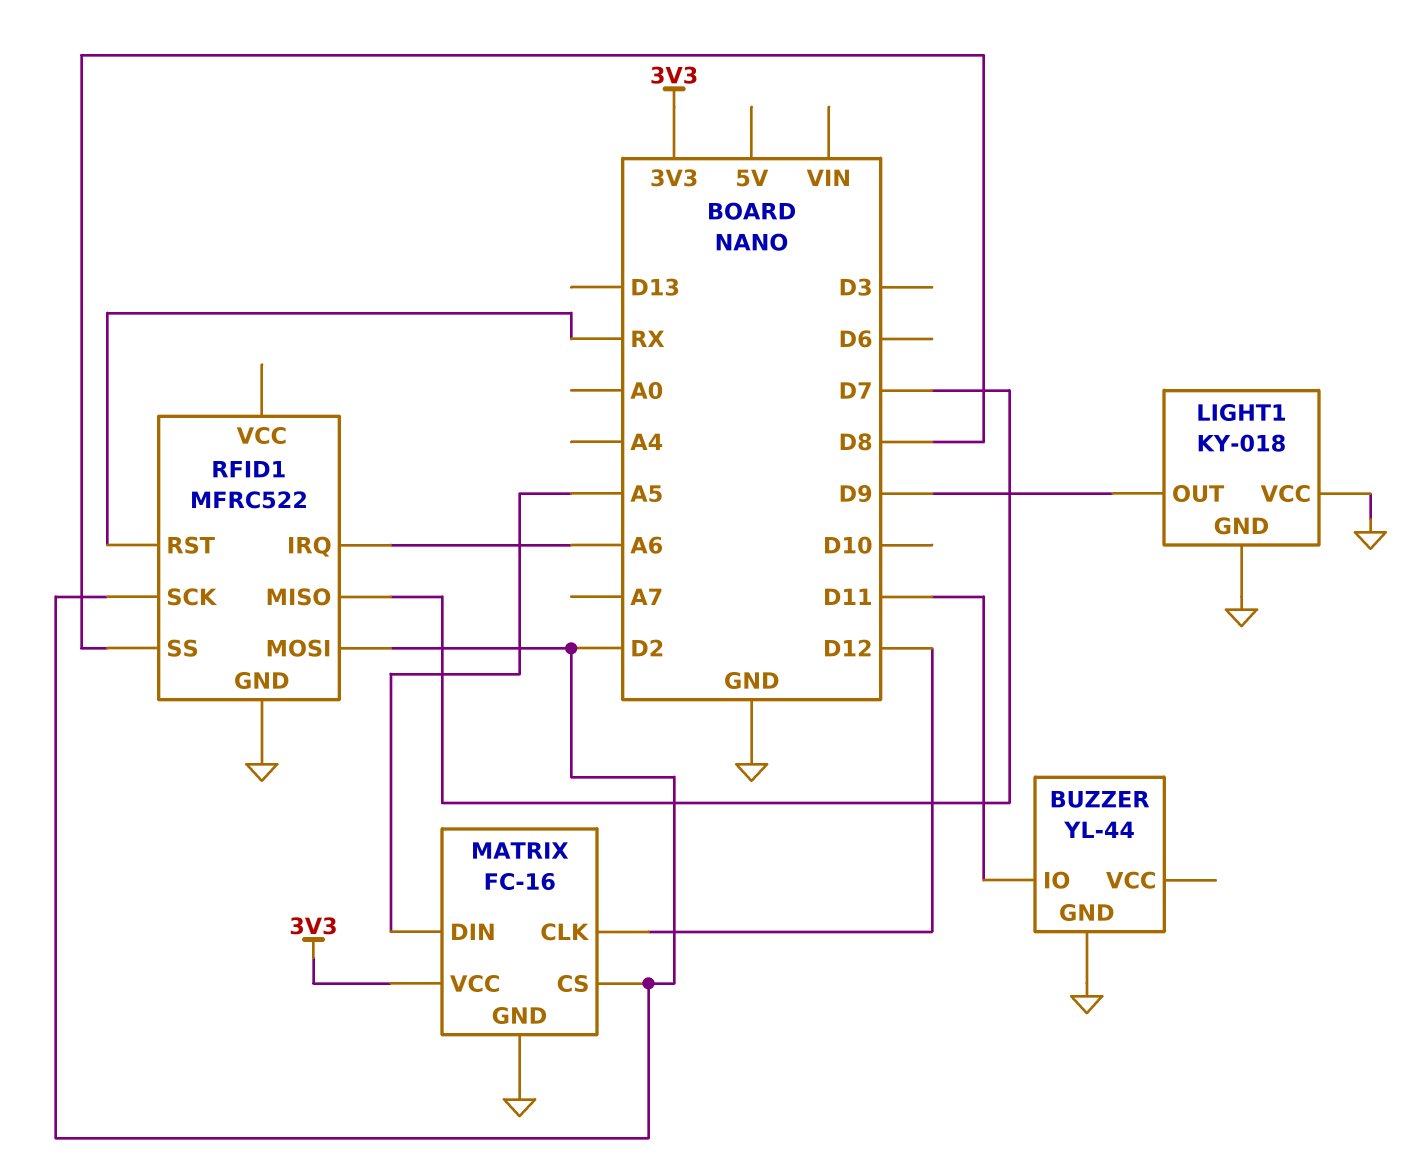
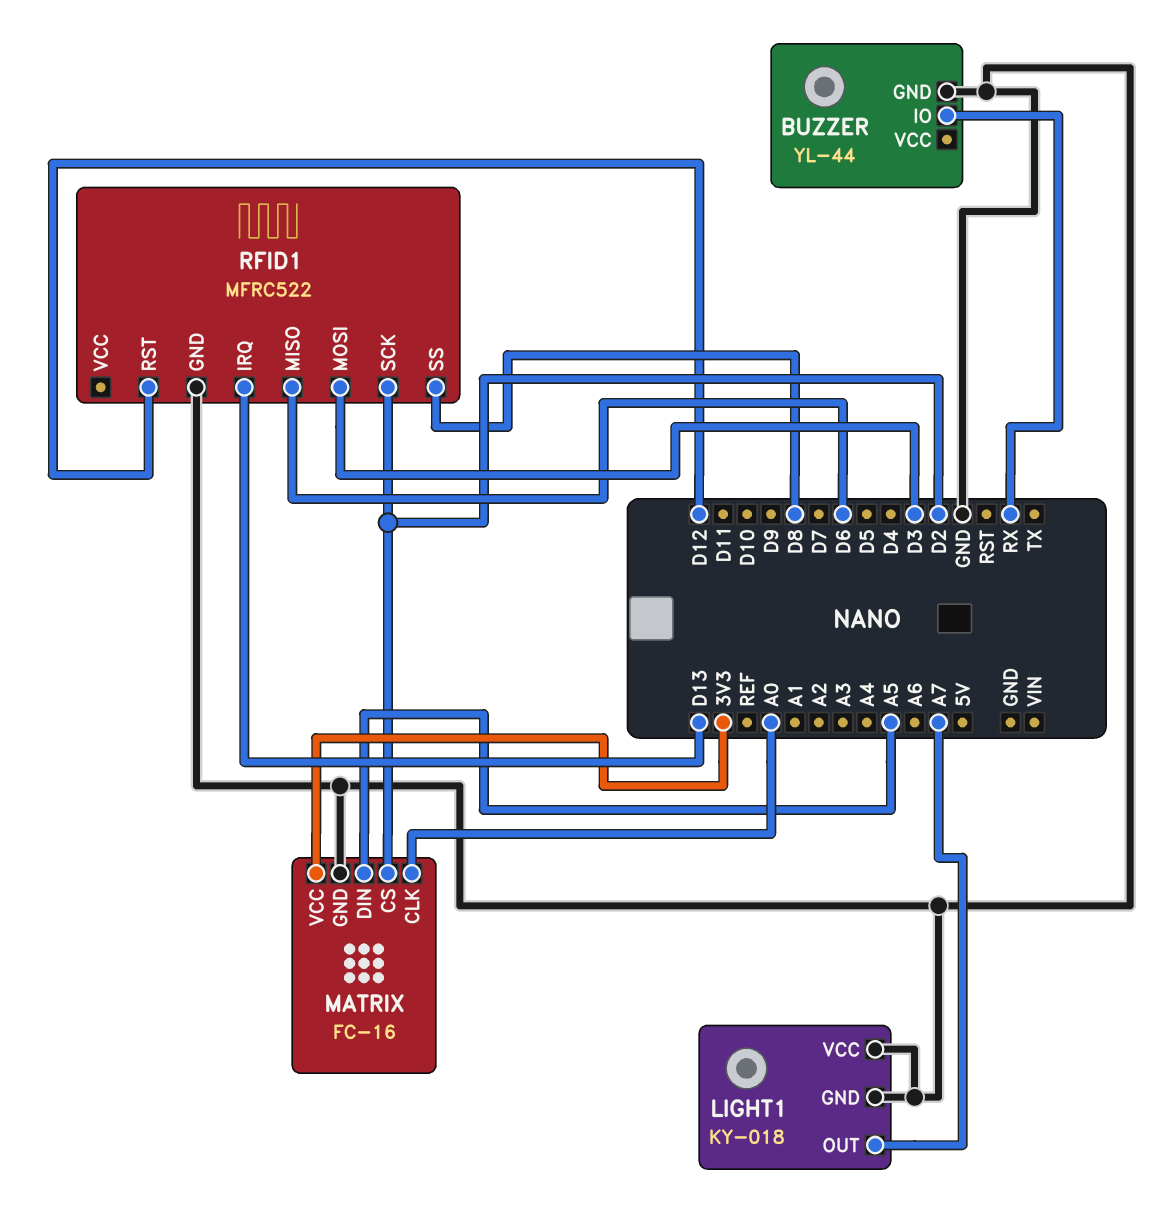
BUZZER pin IO: D11 -> RX
LIGHT1 pin OUT: D9 -> A7
MATRIX pin CLK: D12 -> A0
RFID1 pin IRQ: A6 -> D13
RFID1 pin MISO: D7 -> D6
RFID1 pin MOSI: D2 -> D3
RFID1 pin RST: RX -> D12

